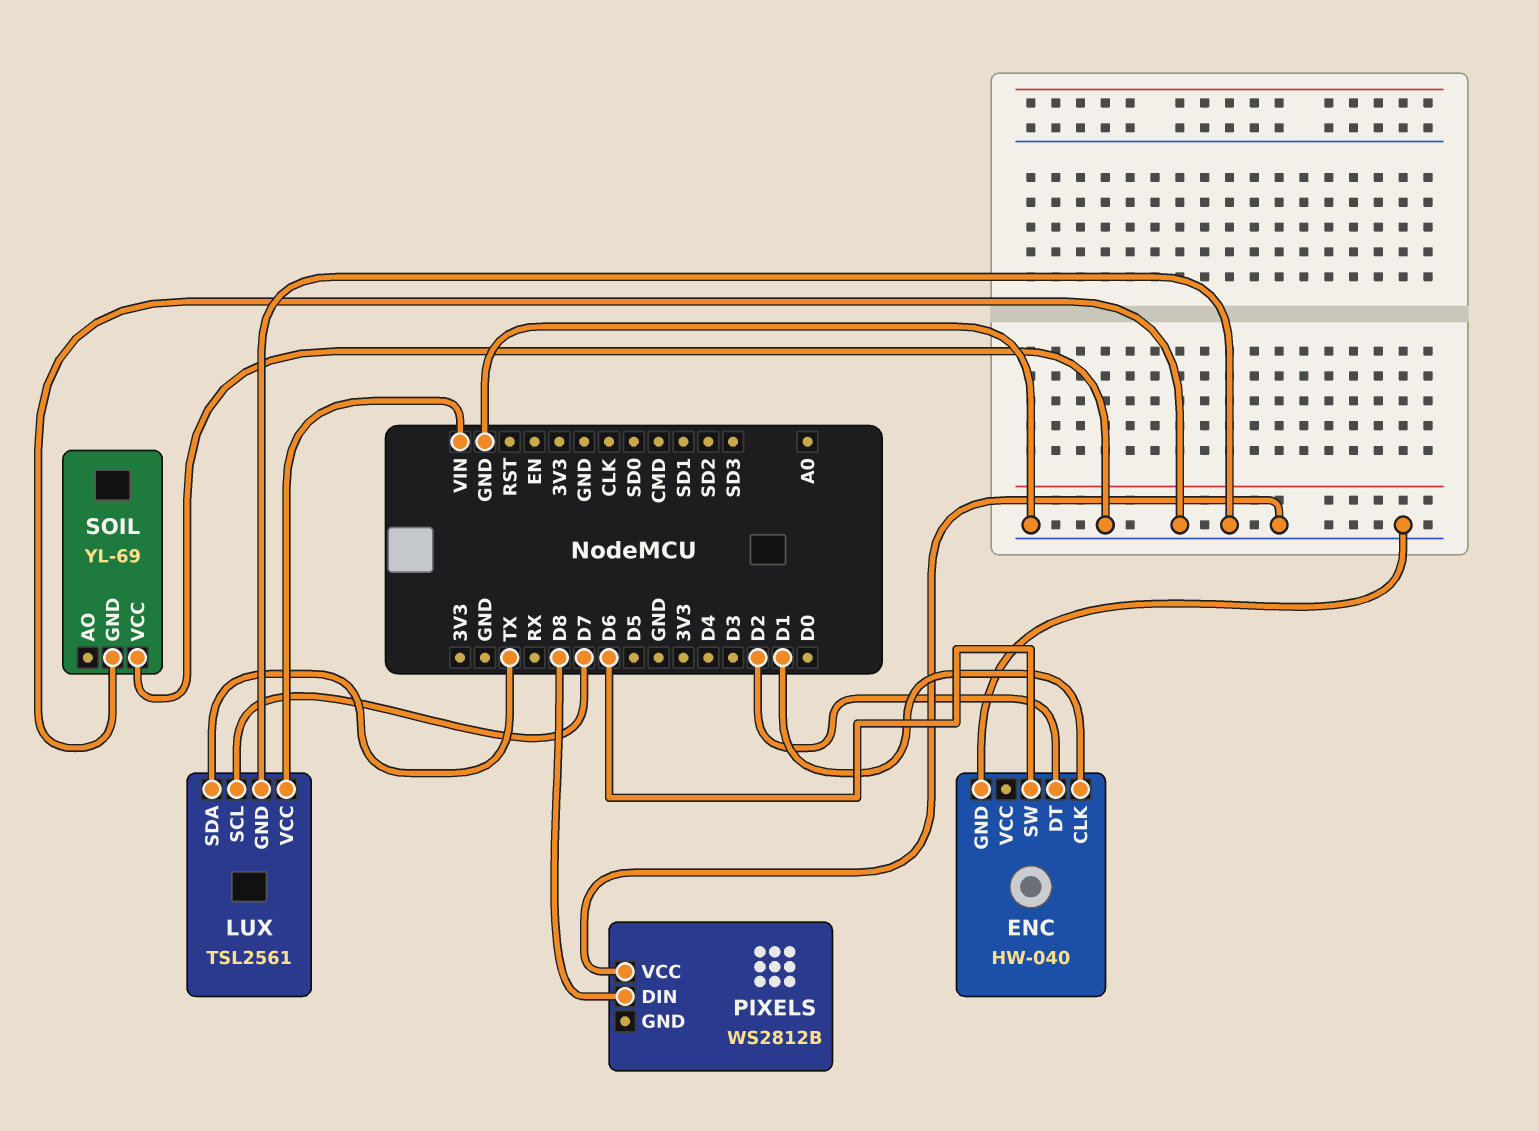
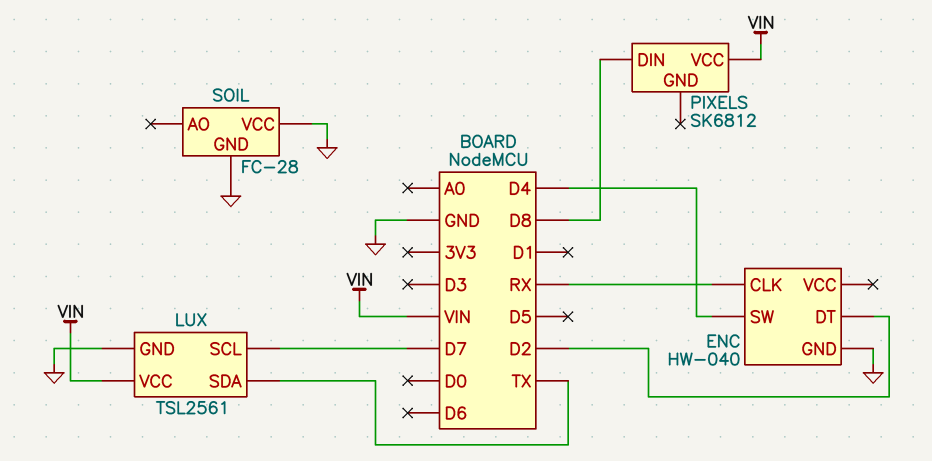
ENC pin CLK: D1 -> RX
ENC pin SW: D6 -> D4
PIXELS: WS2812B -> SK6812
PIXELS pin VCC: GND -> VIN
SOIL: YL-69 -> FC-28

